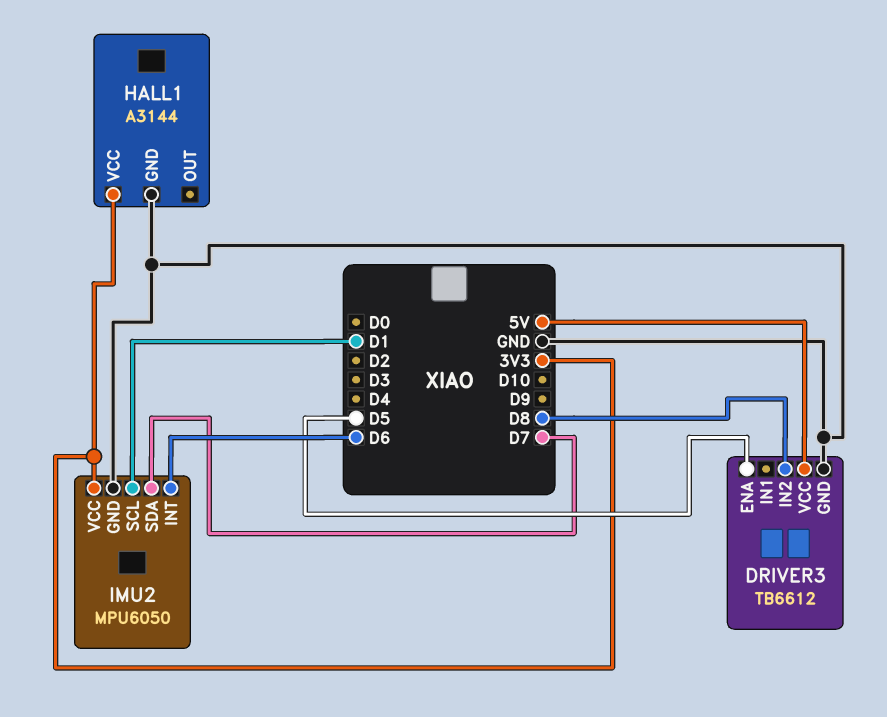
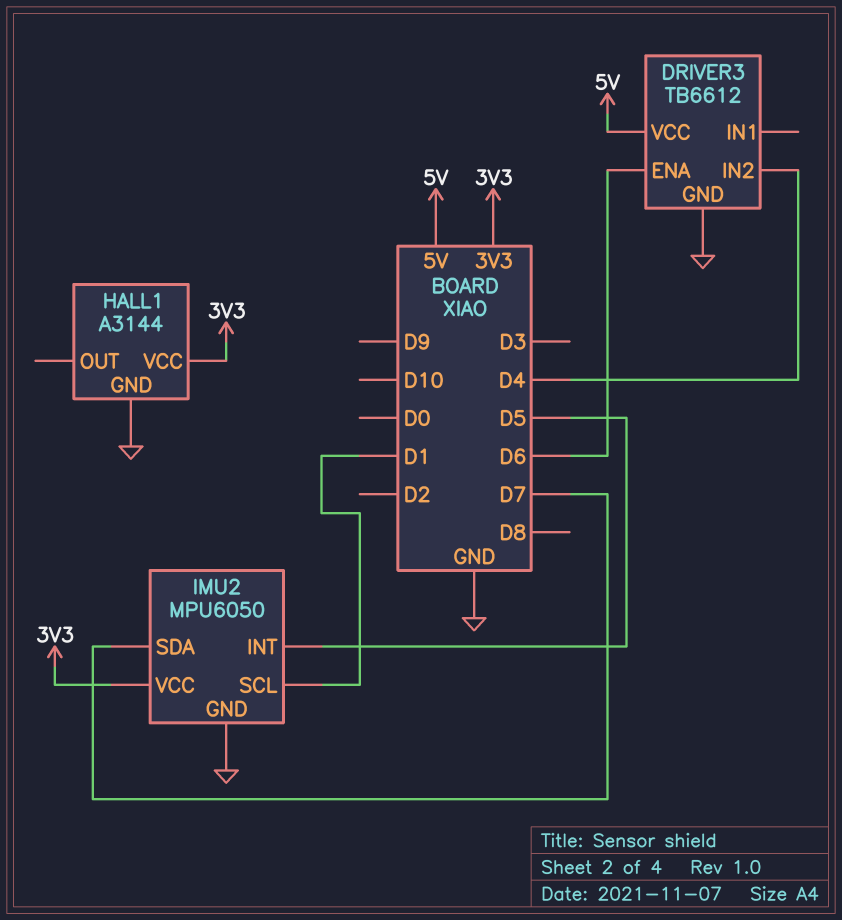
DRIVER3 pin ENA: D5 -> D6
DRIVER3 pin IN2: D8 -> D4
IMU2 pin INT: D6 -> D5

